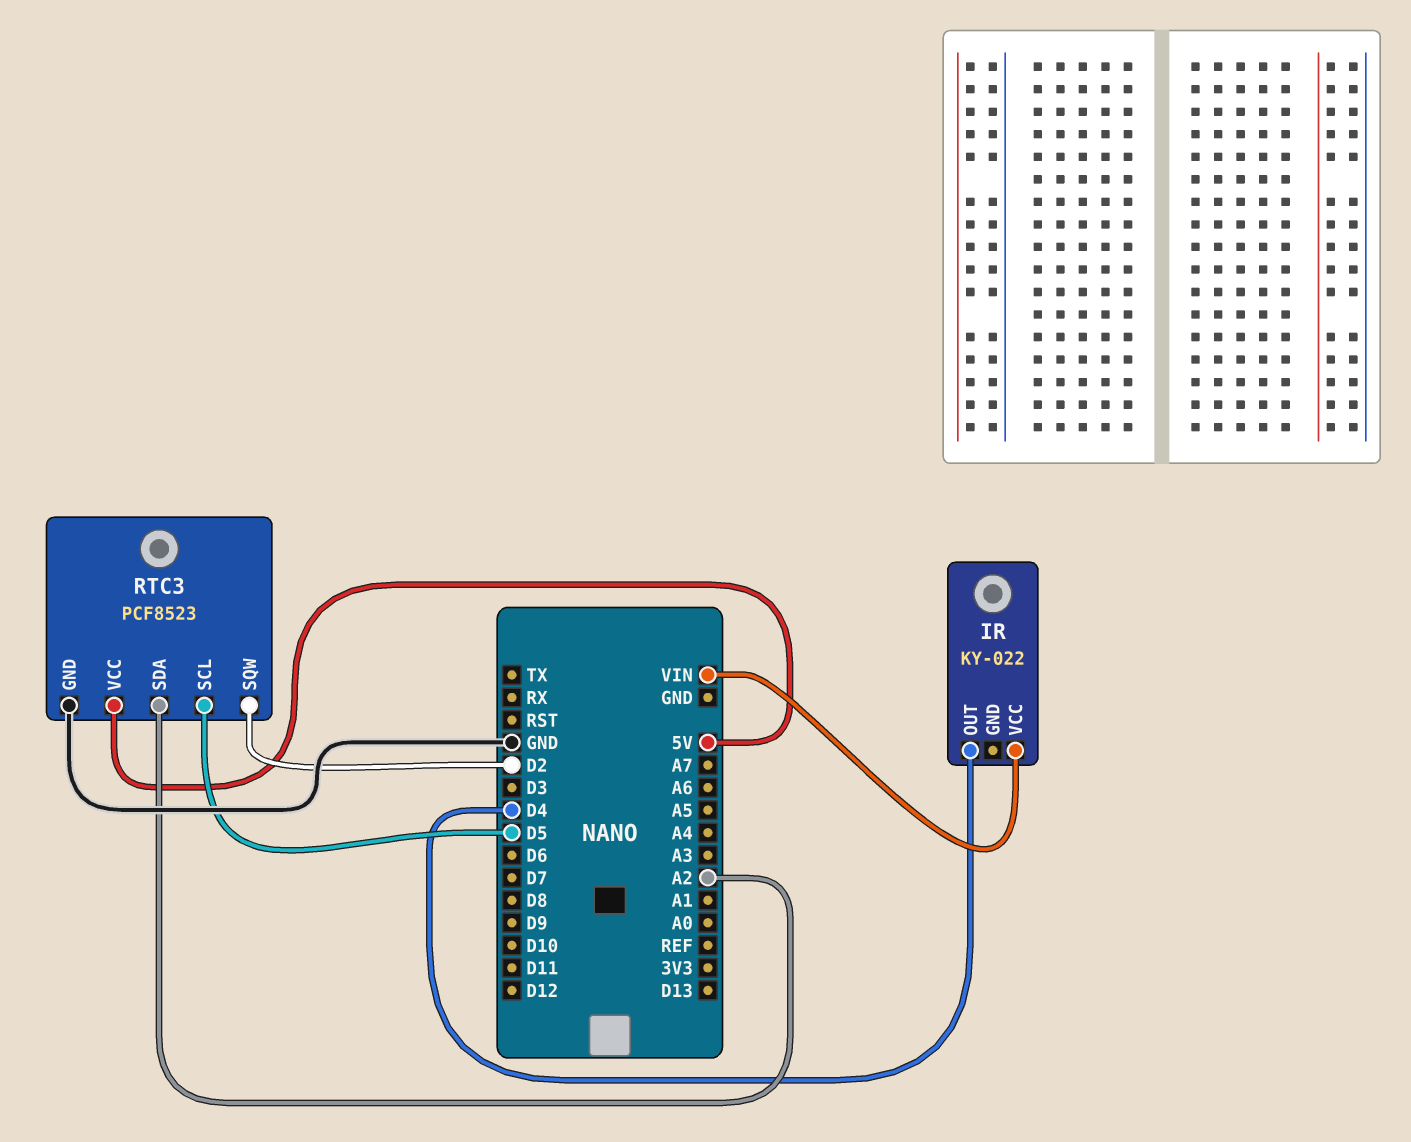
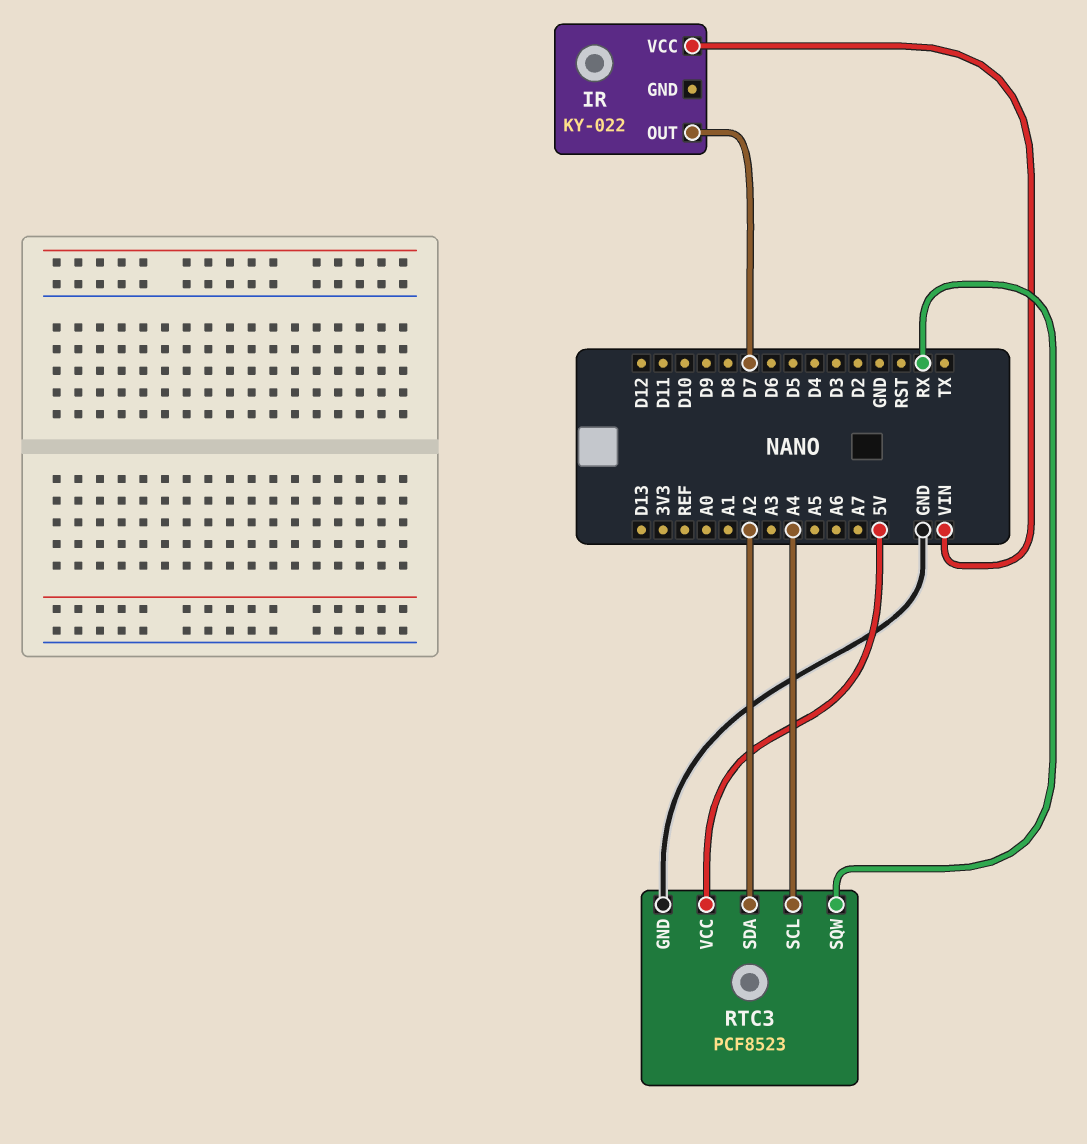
IR pin OUT: D4 -> D7
RTC3 pin SCL: D5 -> A4
RTC3 pin SQW: D2 -> RX

